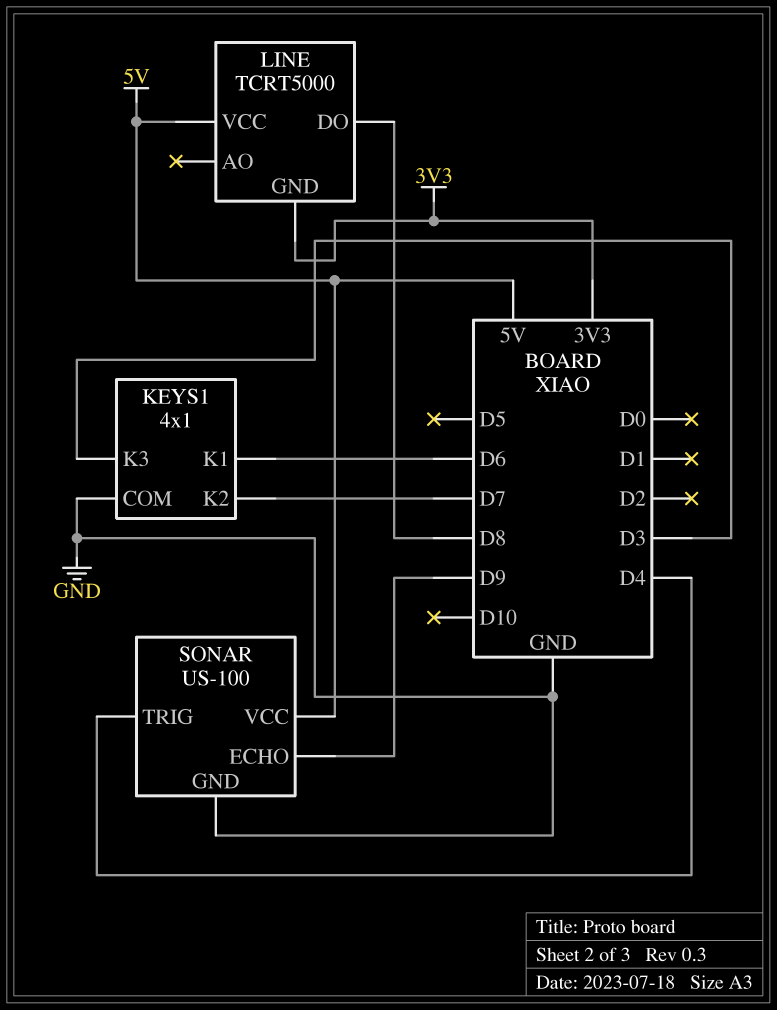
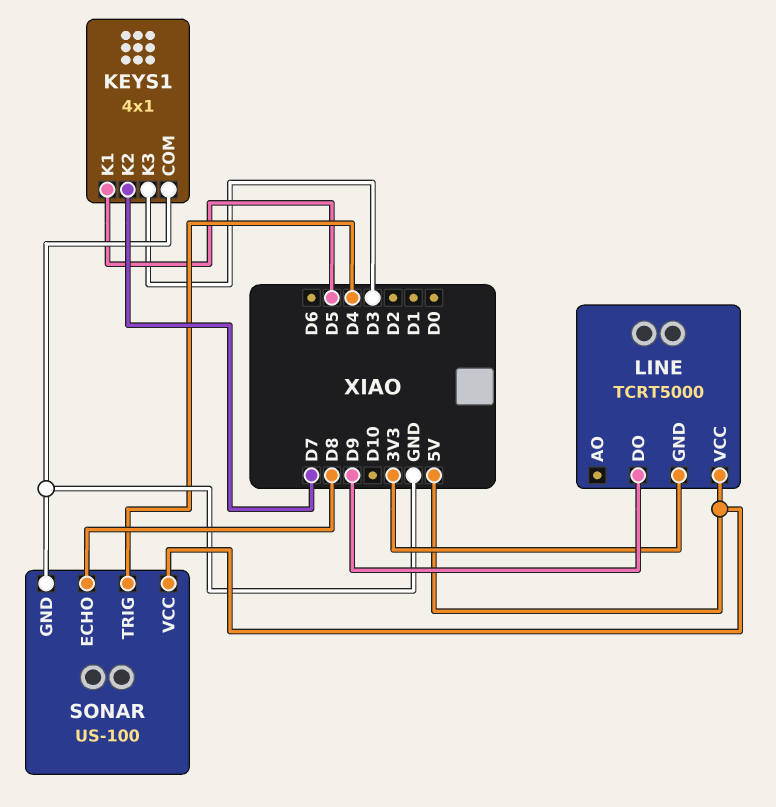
KEYS1 pin K1: D6 -> D5
LINE pin DO: D8 -> D9
SONAR pin ECHO: D9 -> D8

